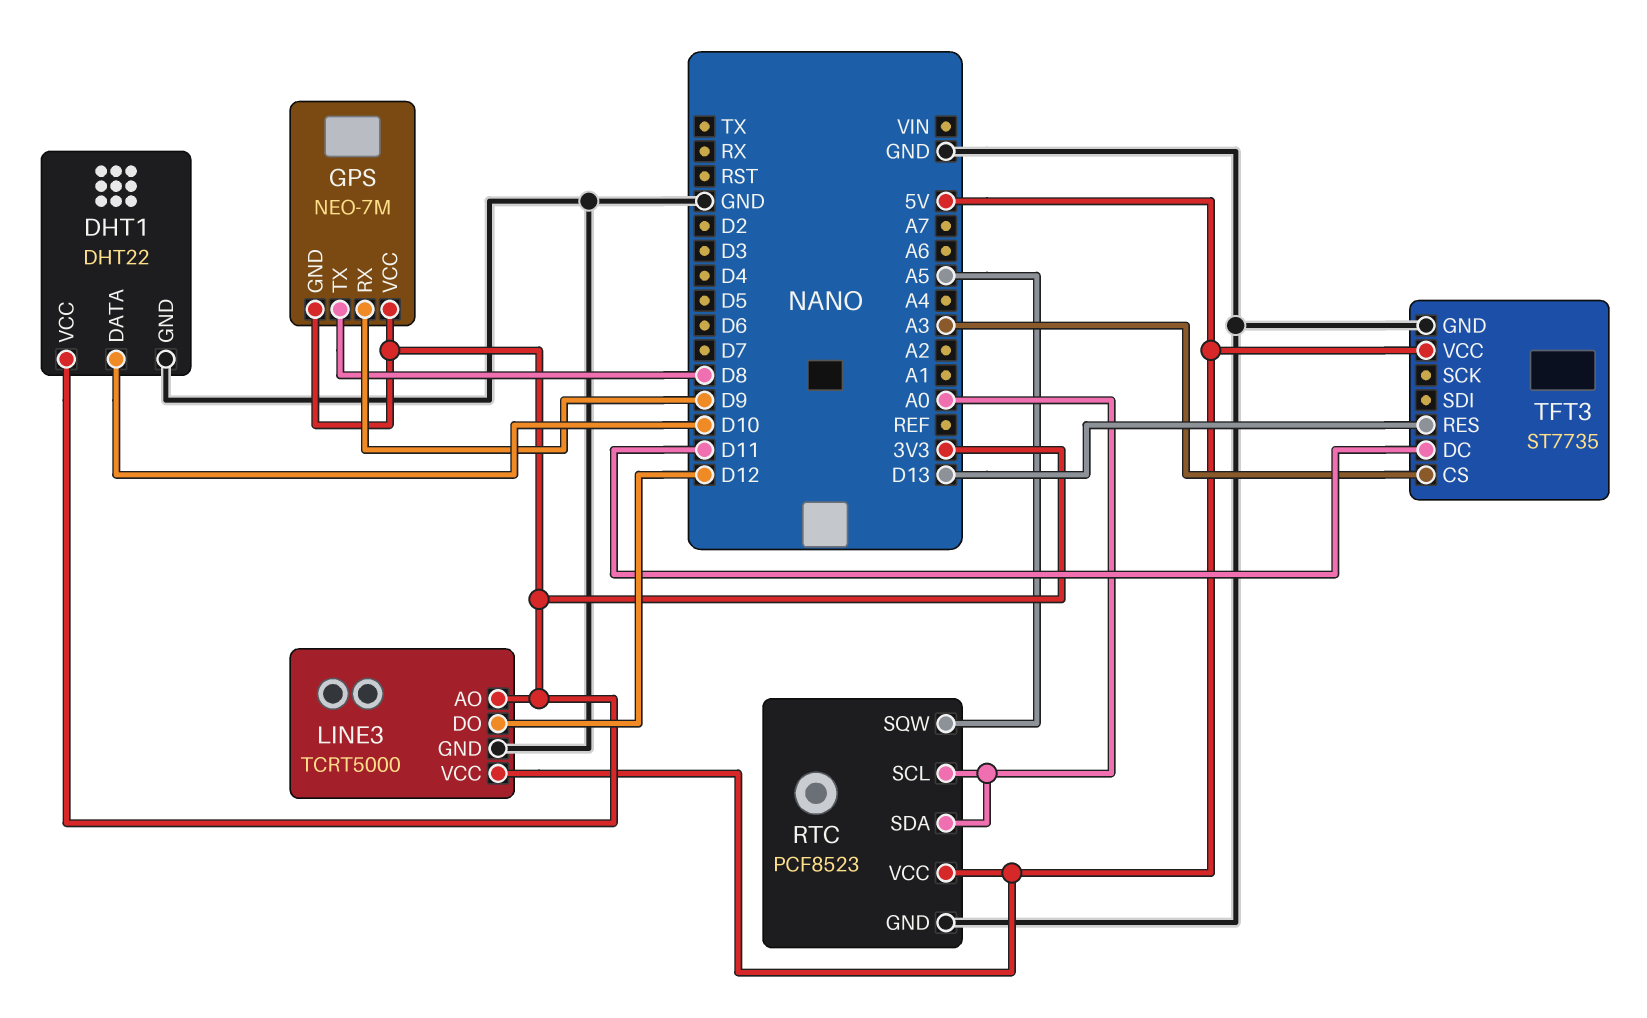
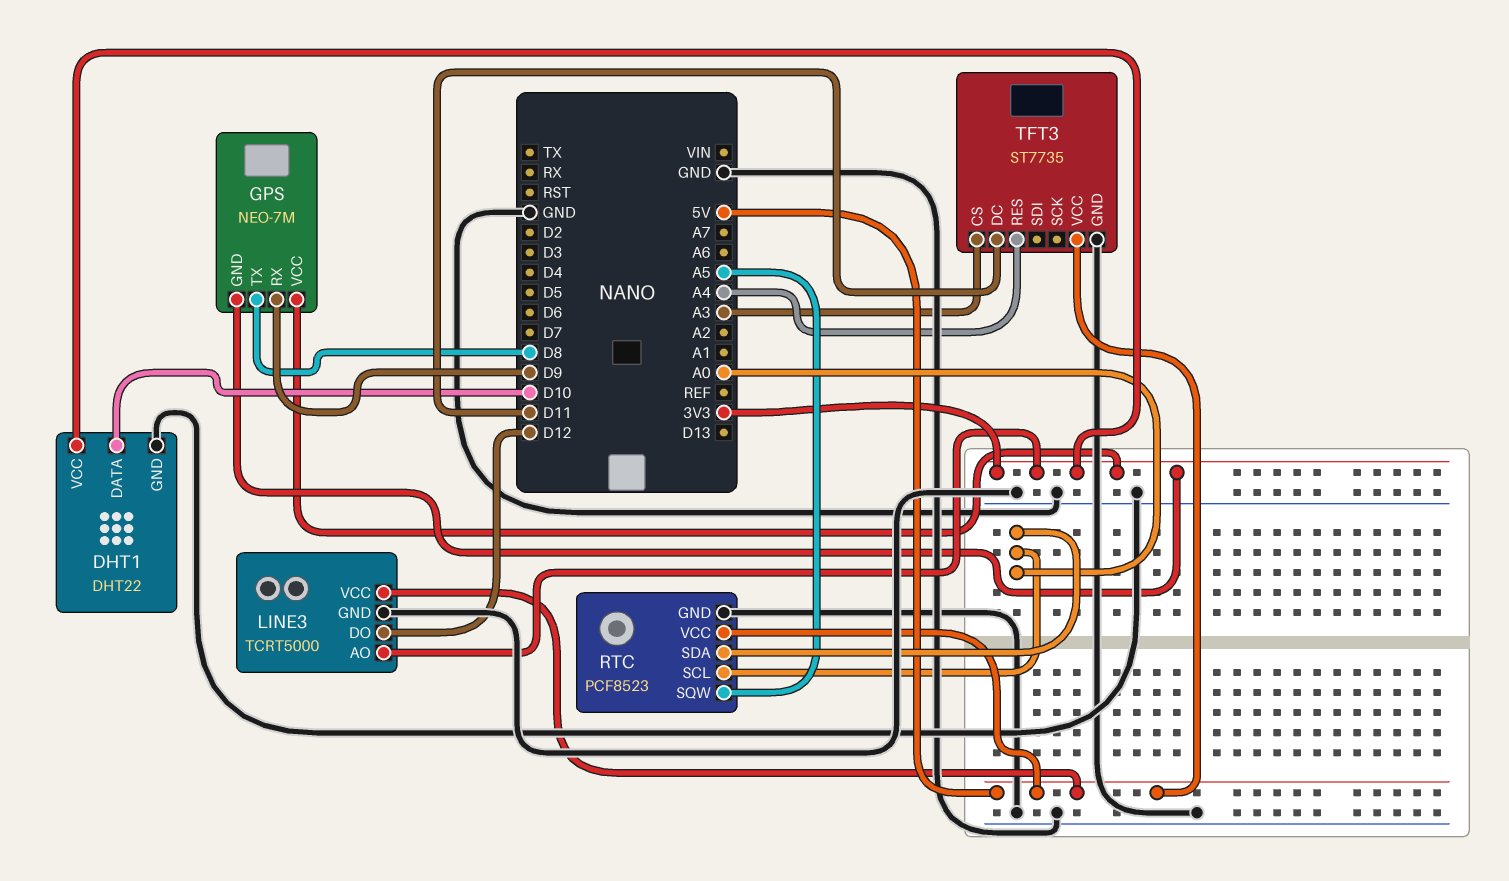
TFT3 pin RES: D13 -> A4

